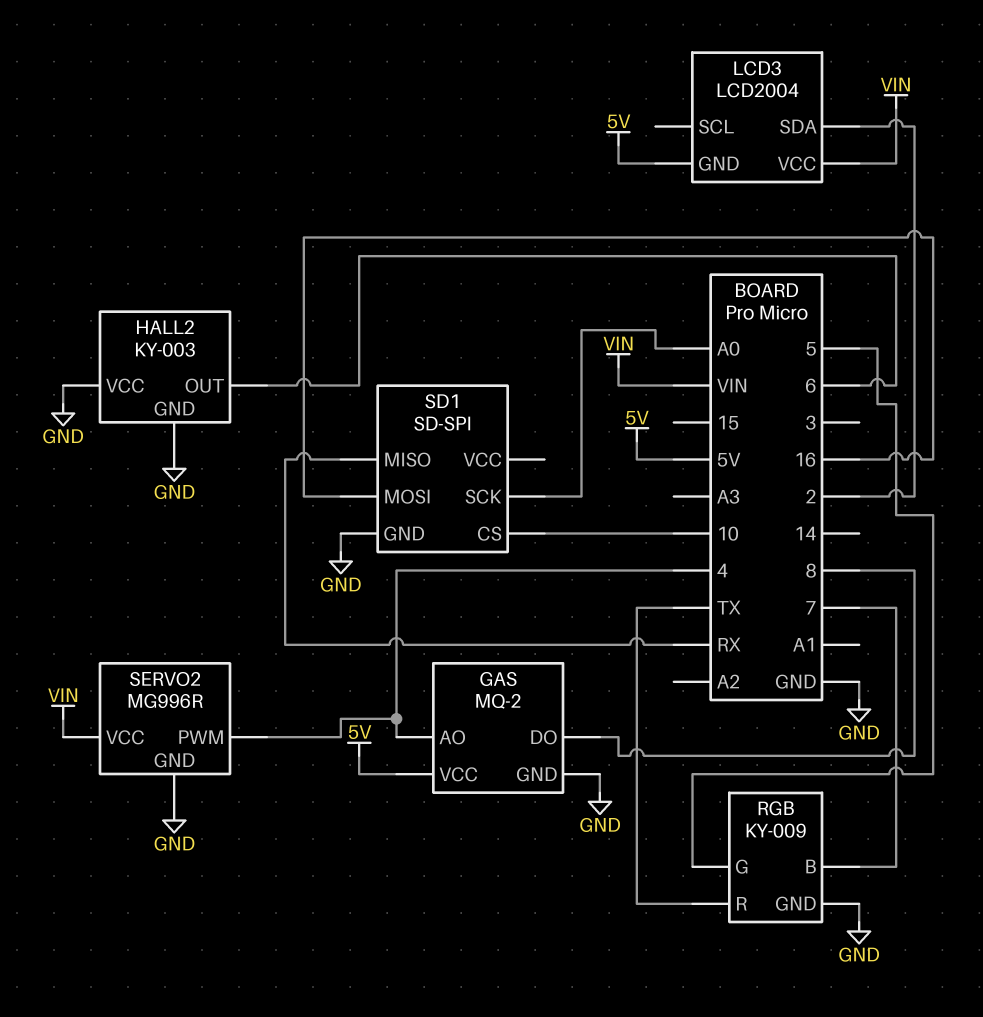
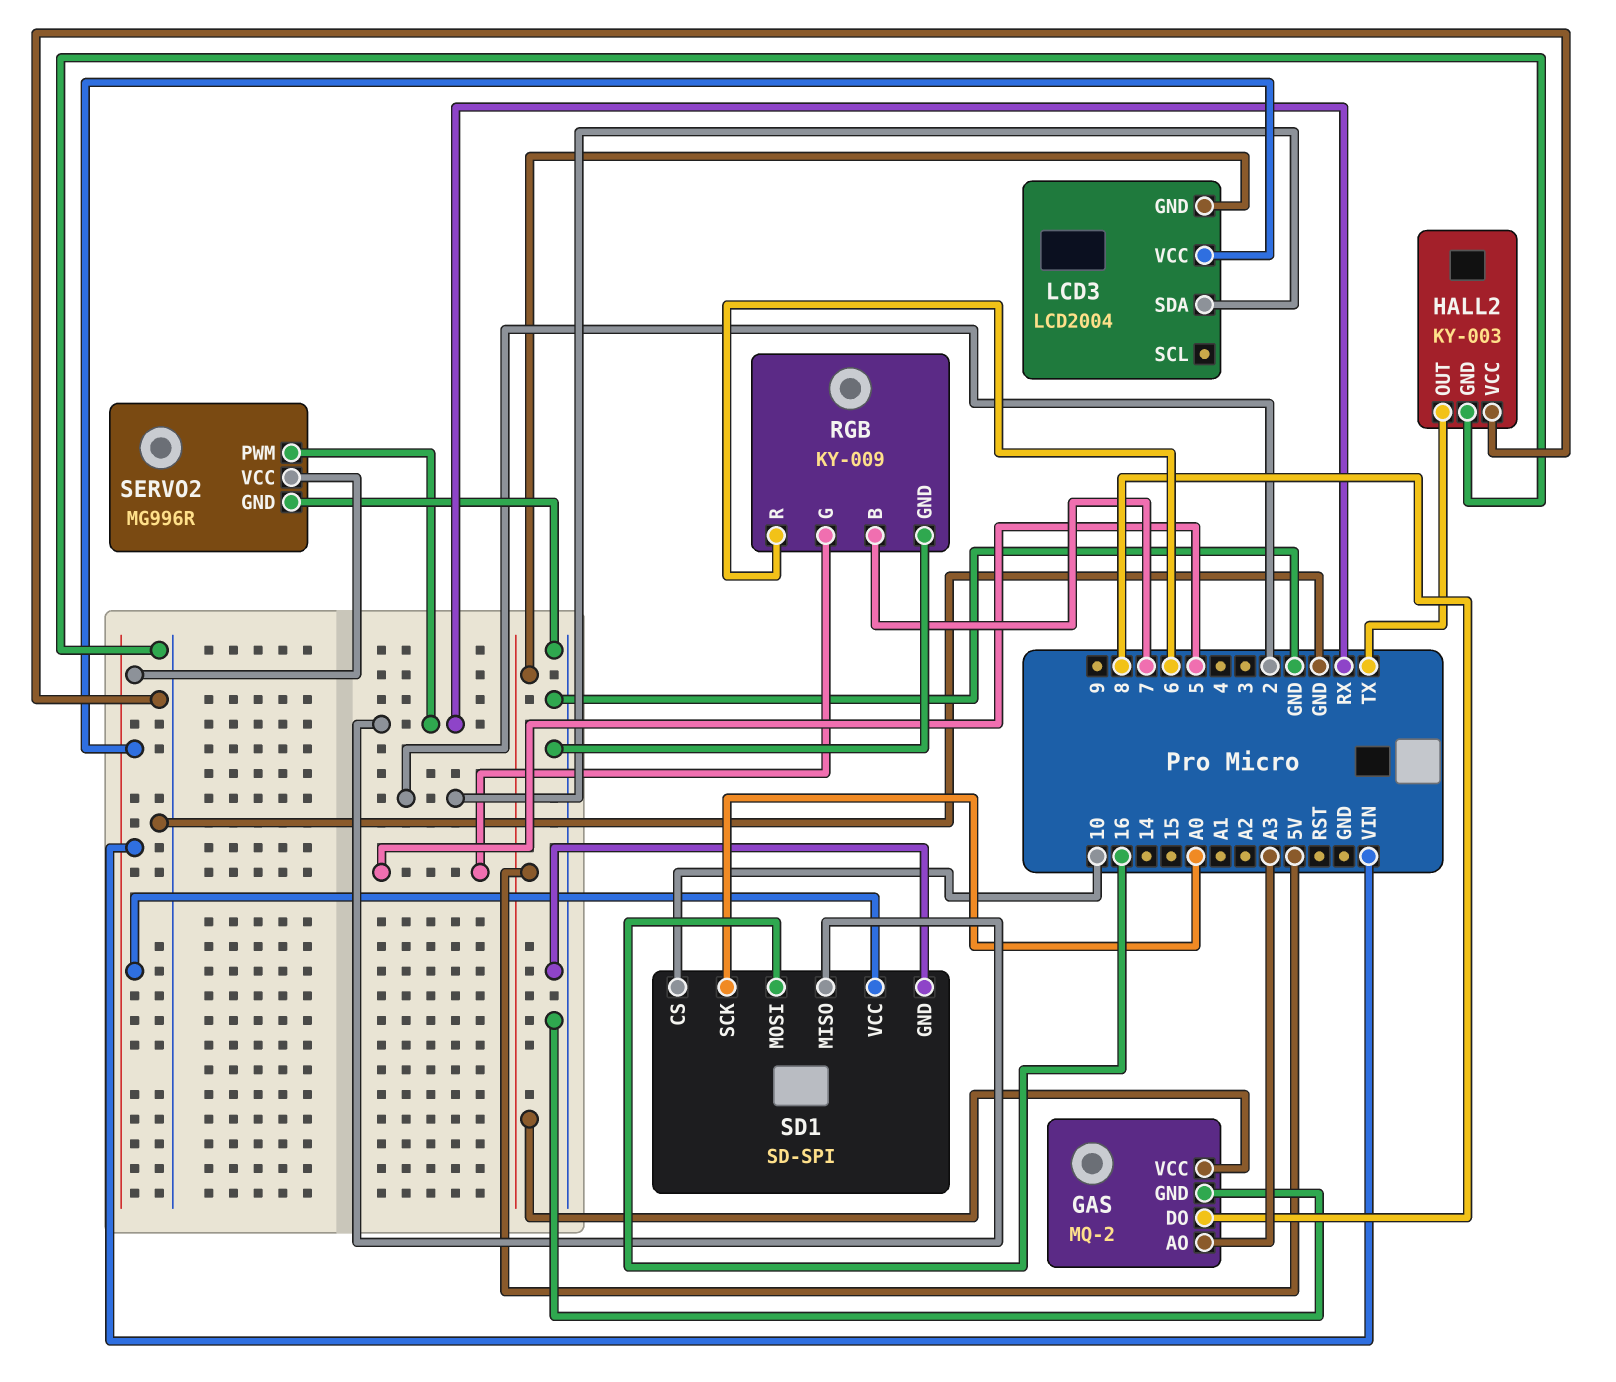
GAS pin AO: 4 -> A3
HALL2 pin OUT: 6 -> TX
RGB pin R: TX -> 6
SD1 pin VCC: none -> VIN
SERVO2 pin PWM: 4 -> RX

